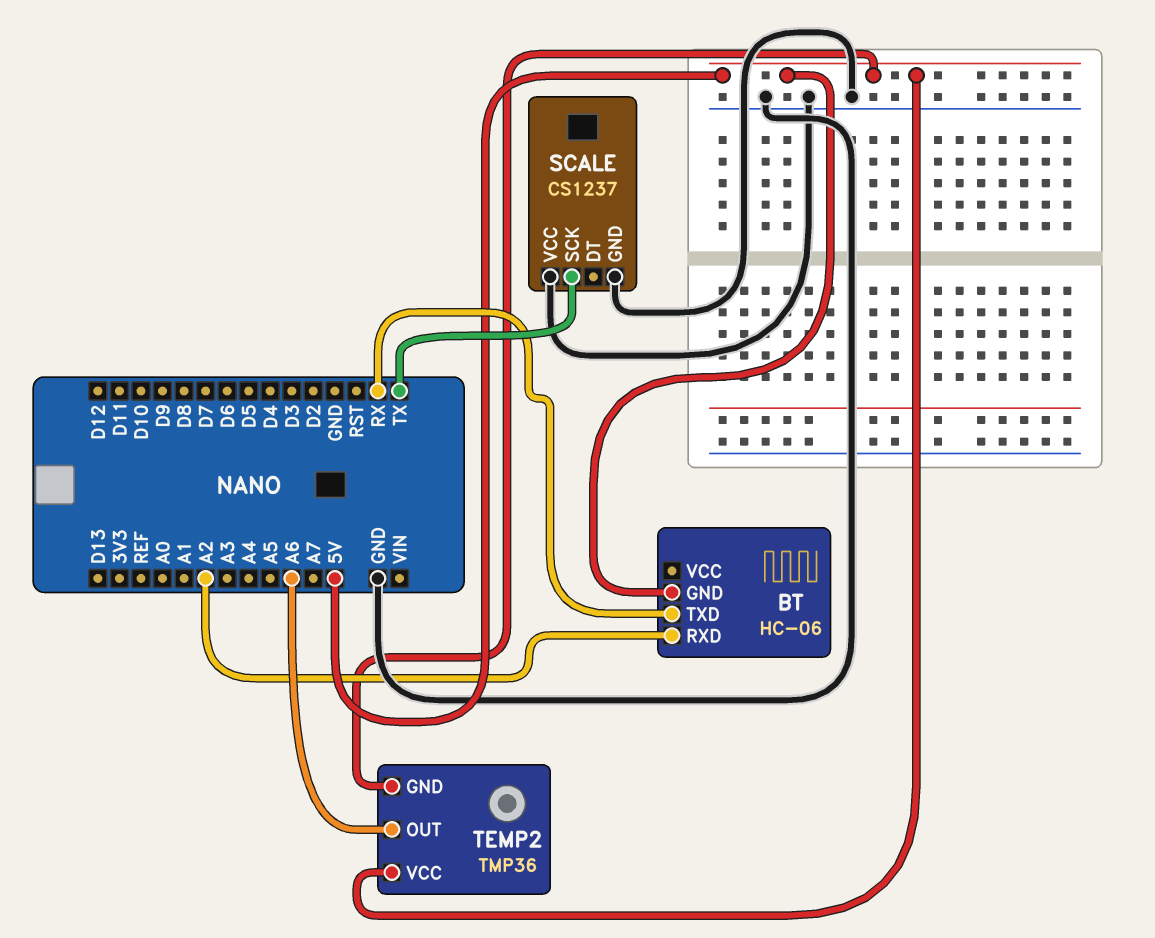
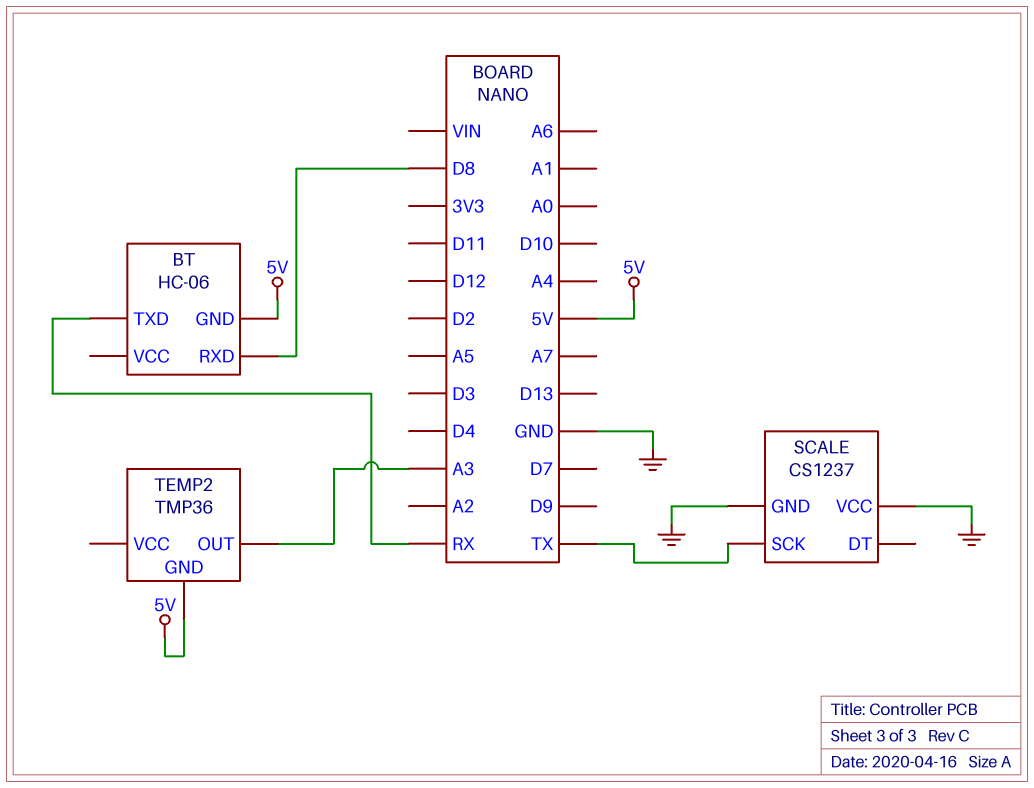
BT pin RXD: A2 -> D8
TEMP2 pin OUT: A6 -> A3
TEMP2 pin VCC: 5V -> none

